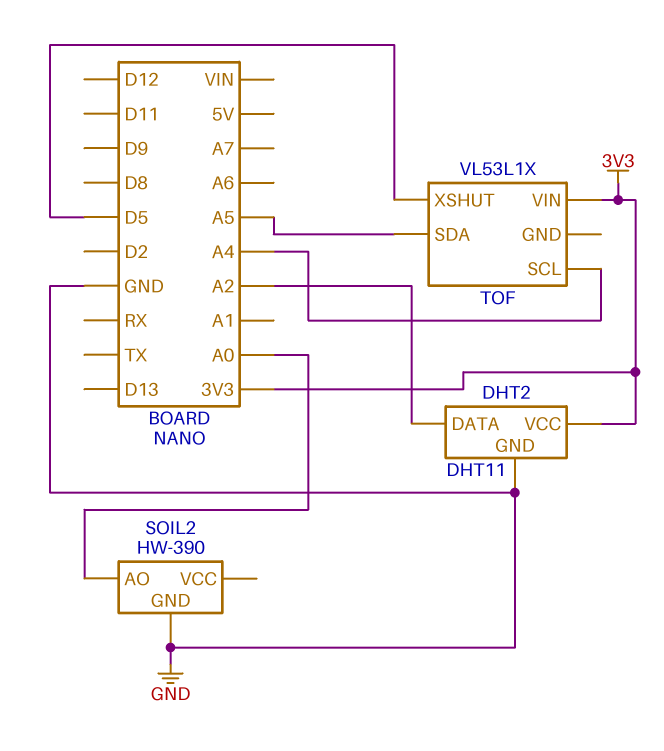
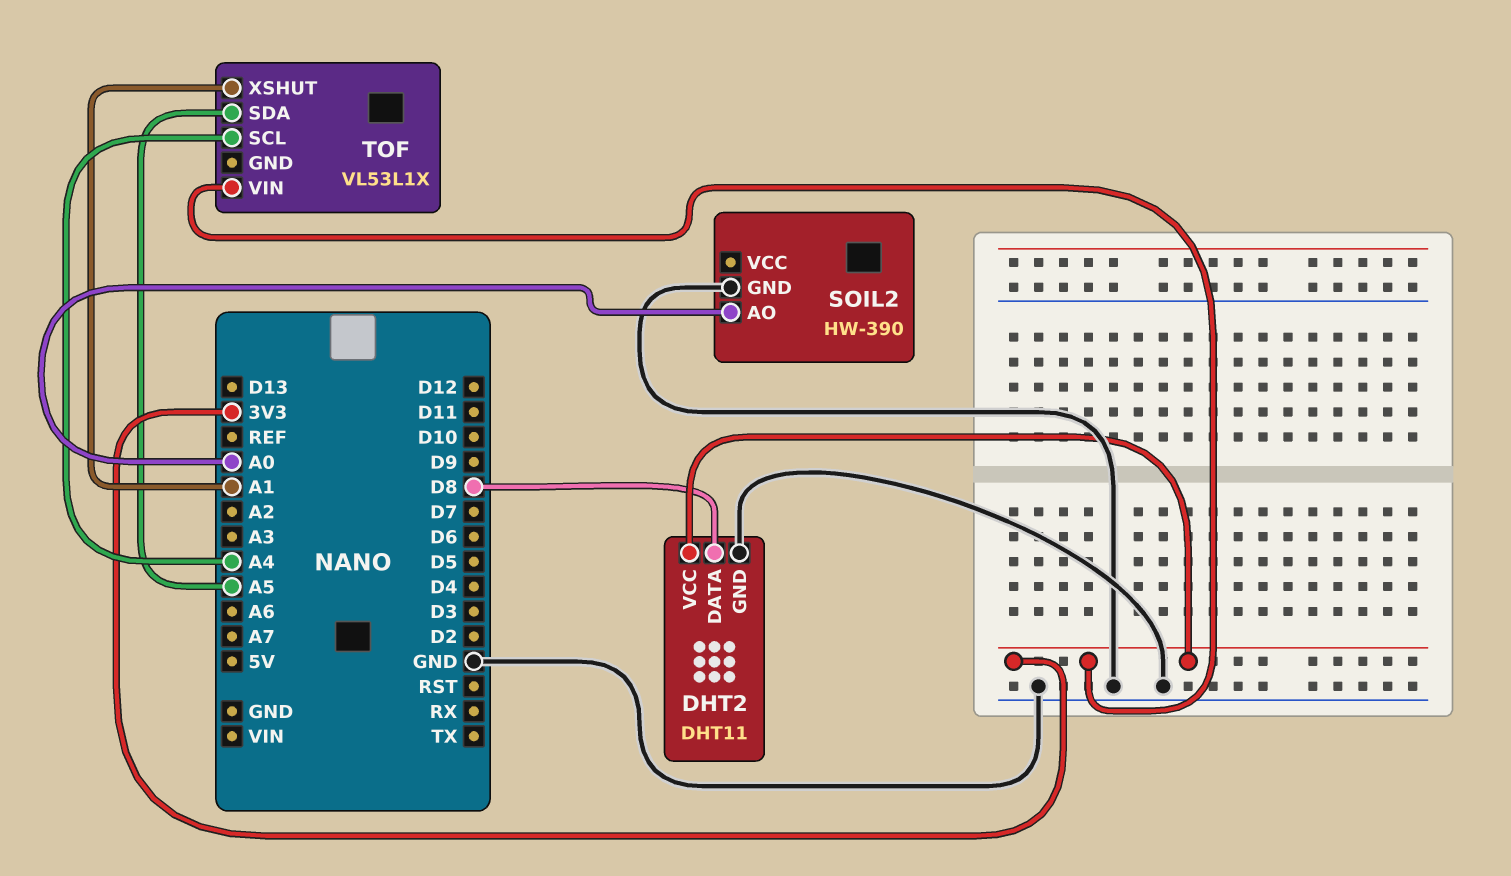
DHT2 pin DATA: A2 -> D8
TOF pin XSHUT: D5 -> A1

